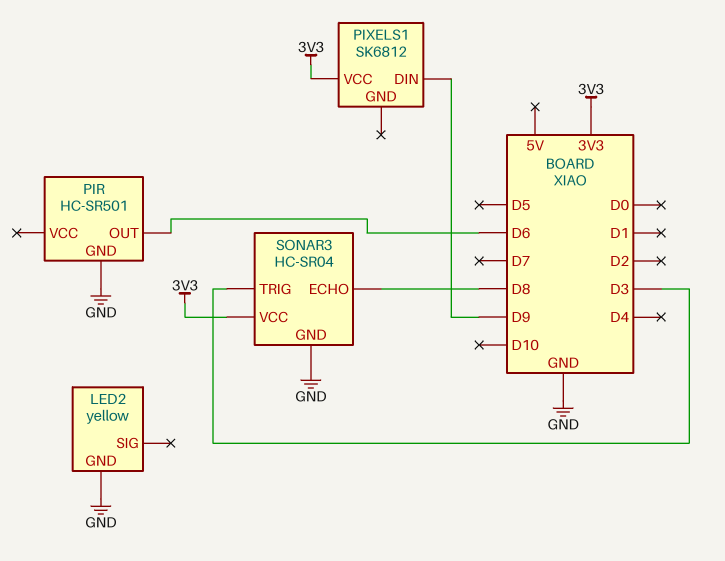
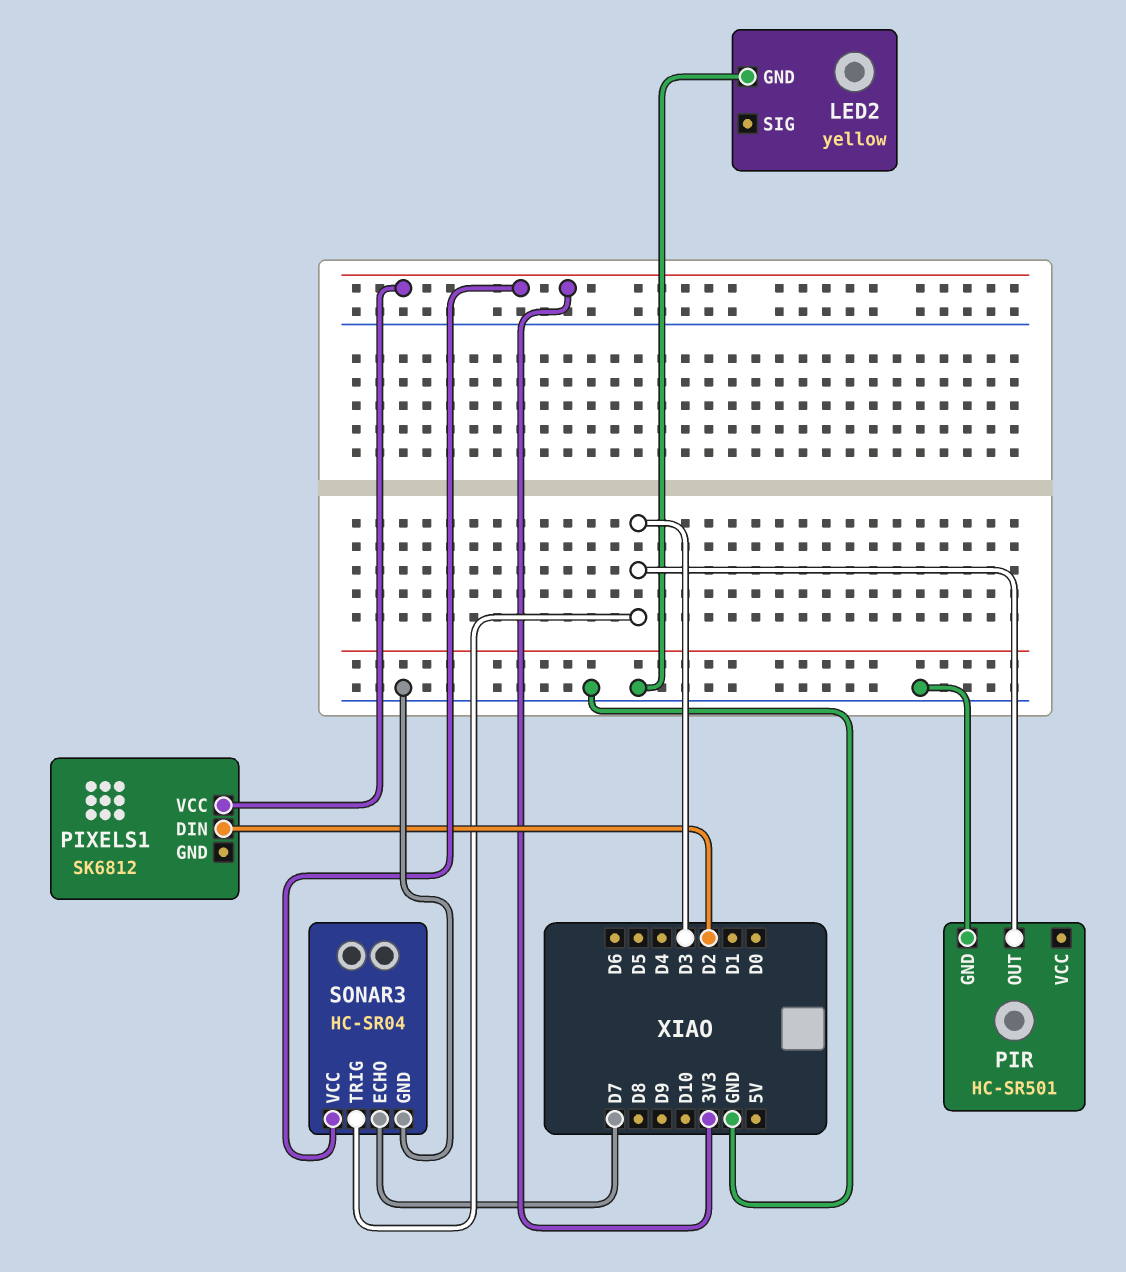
PIR pin OUT: D6 -> D3
PIXELS1 pin DIN: D9 -> D2
SONAR3 pin ECHO: D8 -> D7

